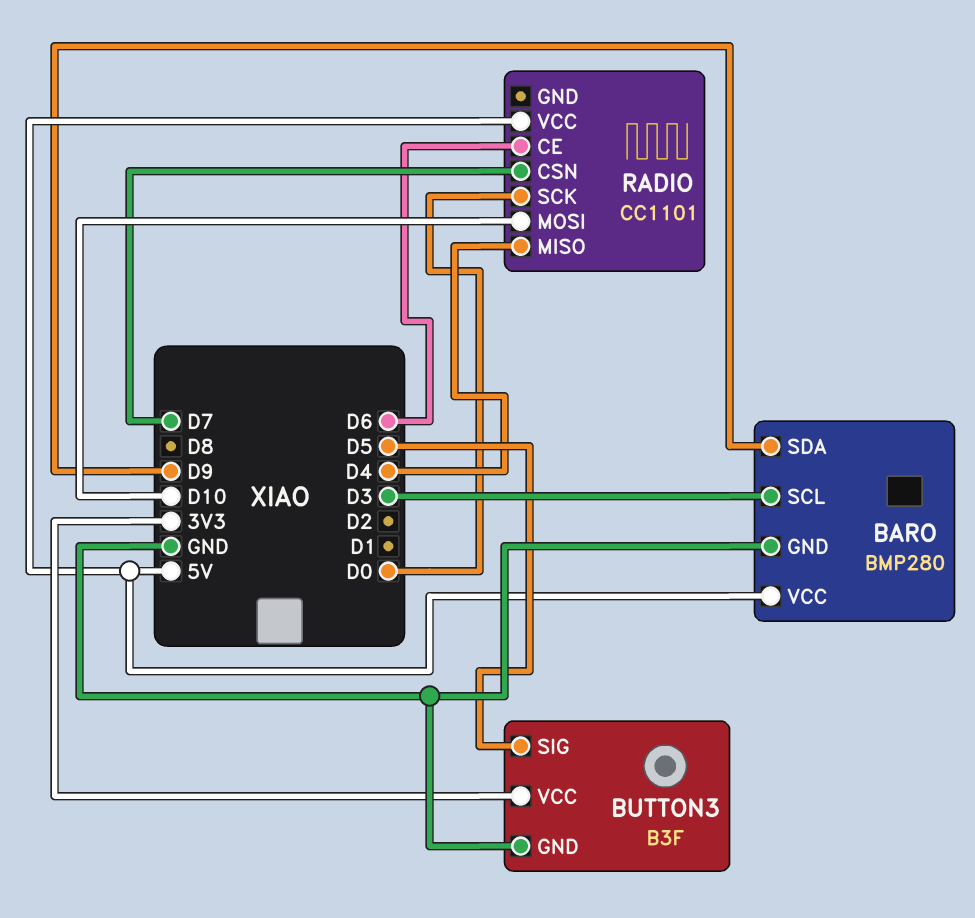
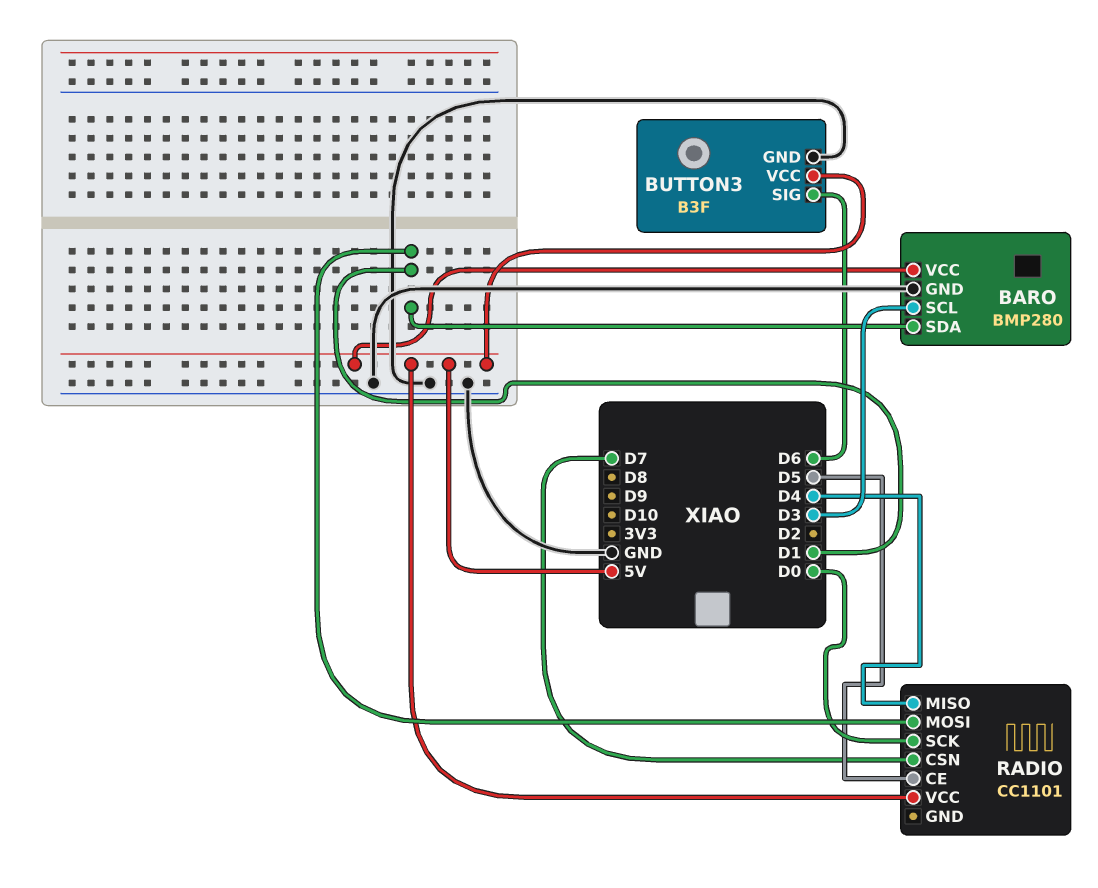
BARO pin SDA: D9 -> D1
BUTTON3 pin SIG: D5 -> D6
BUTTON3 pin VCC: 3V3 -> 5V
RADIO pin CE: D6 -> D5
RADIO pin MOSI: D10 -> D1

